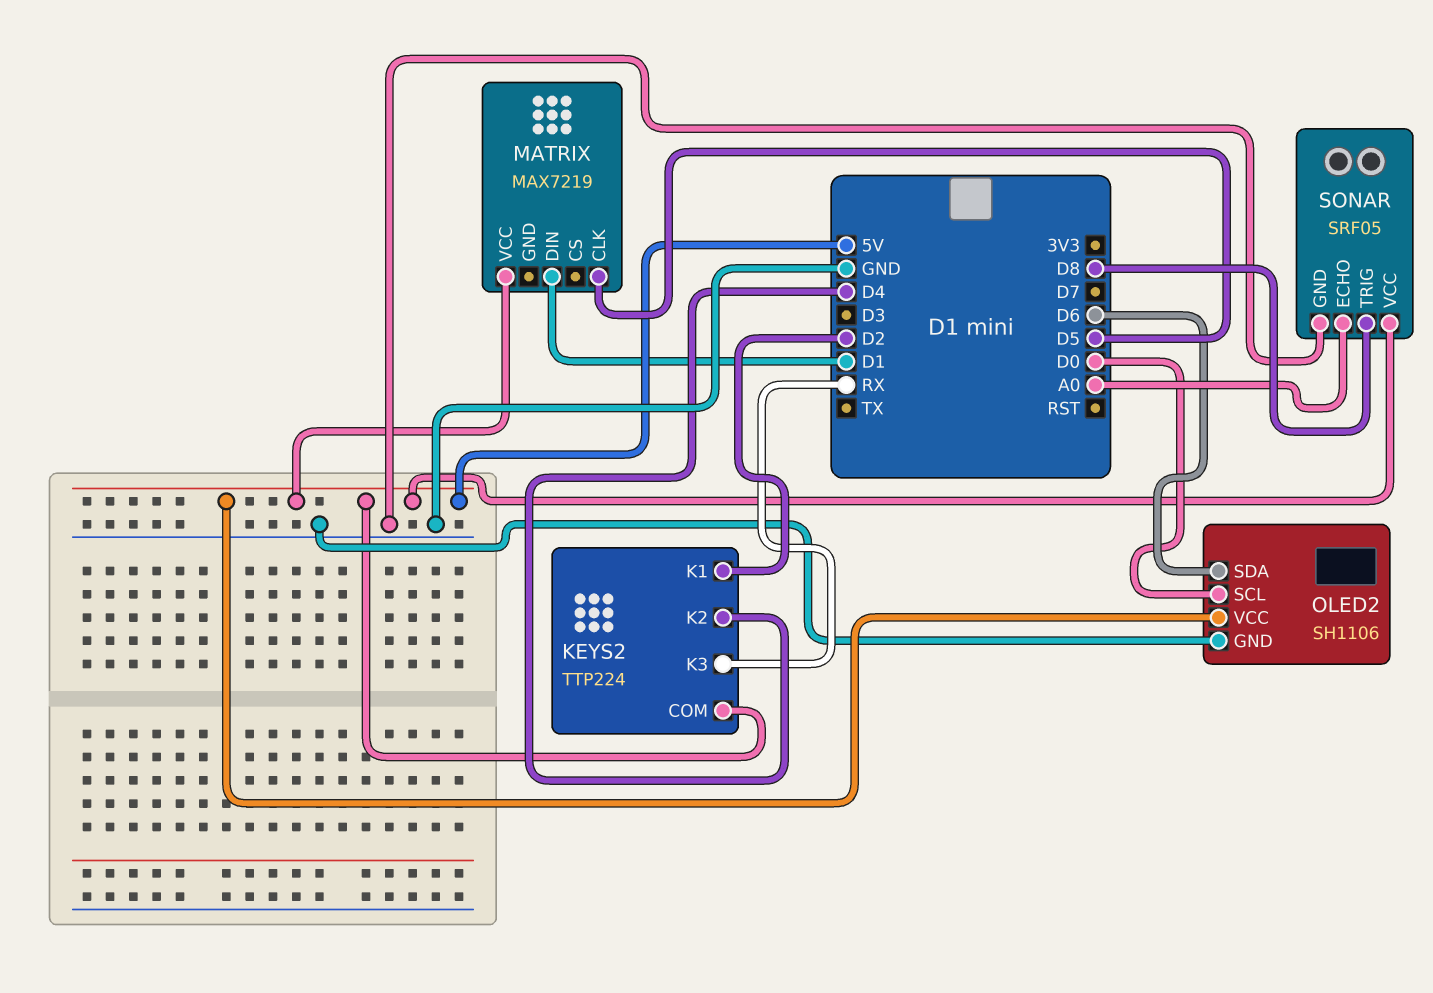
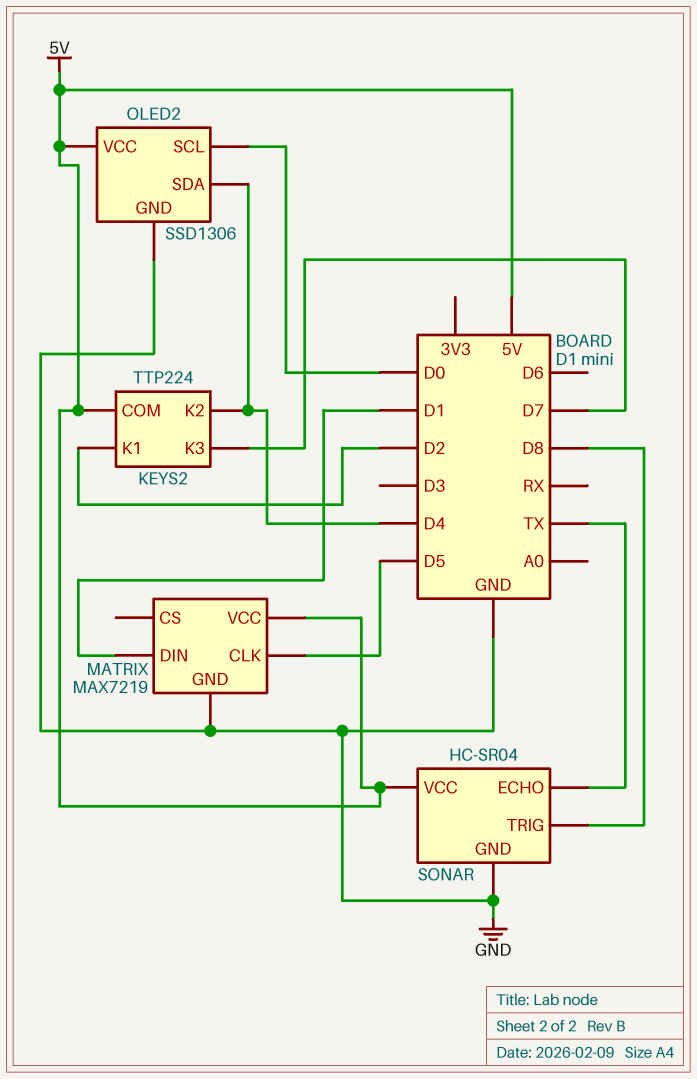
KEYS2 pin K3: RX -> D7
MATRIX pin GND: none -> GND
OLED2: SH1106 -> SSD1306
OLED2 pin SDA: D6 -> D4
SONAR: SRF05 -> HC-SR04
SONAR pin ECHO: A0 -> TX

